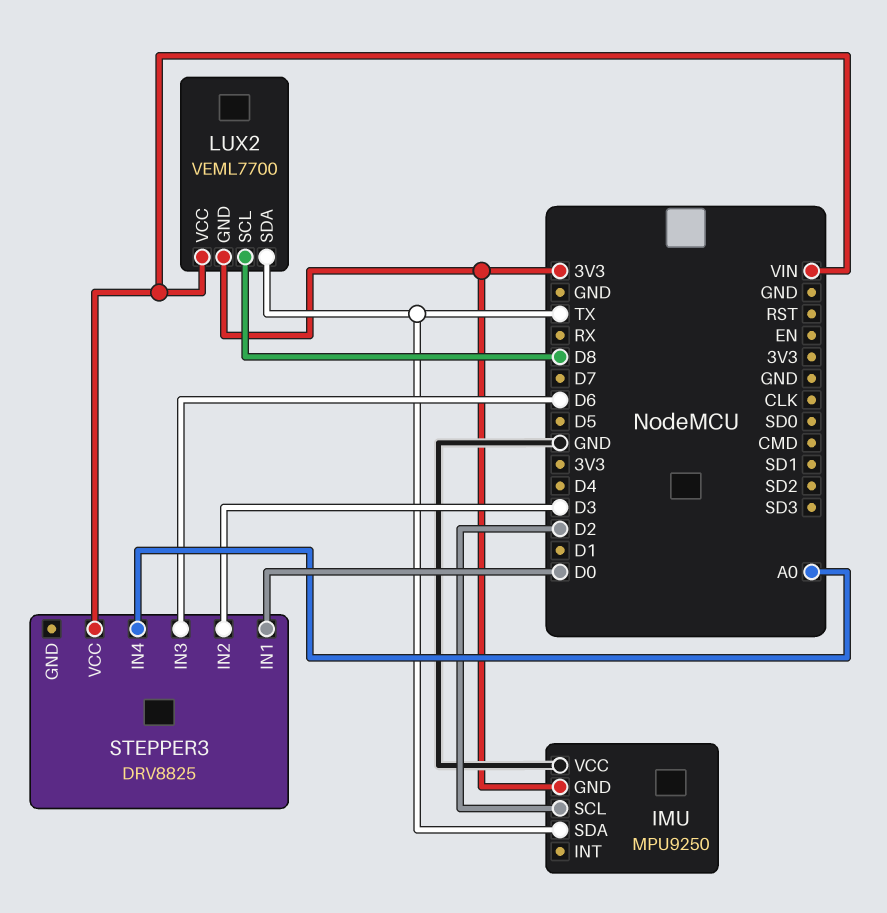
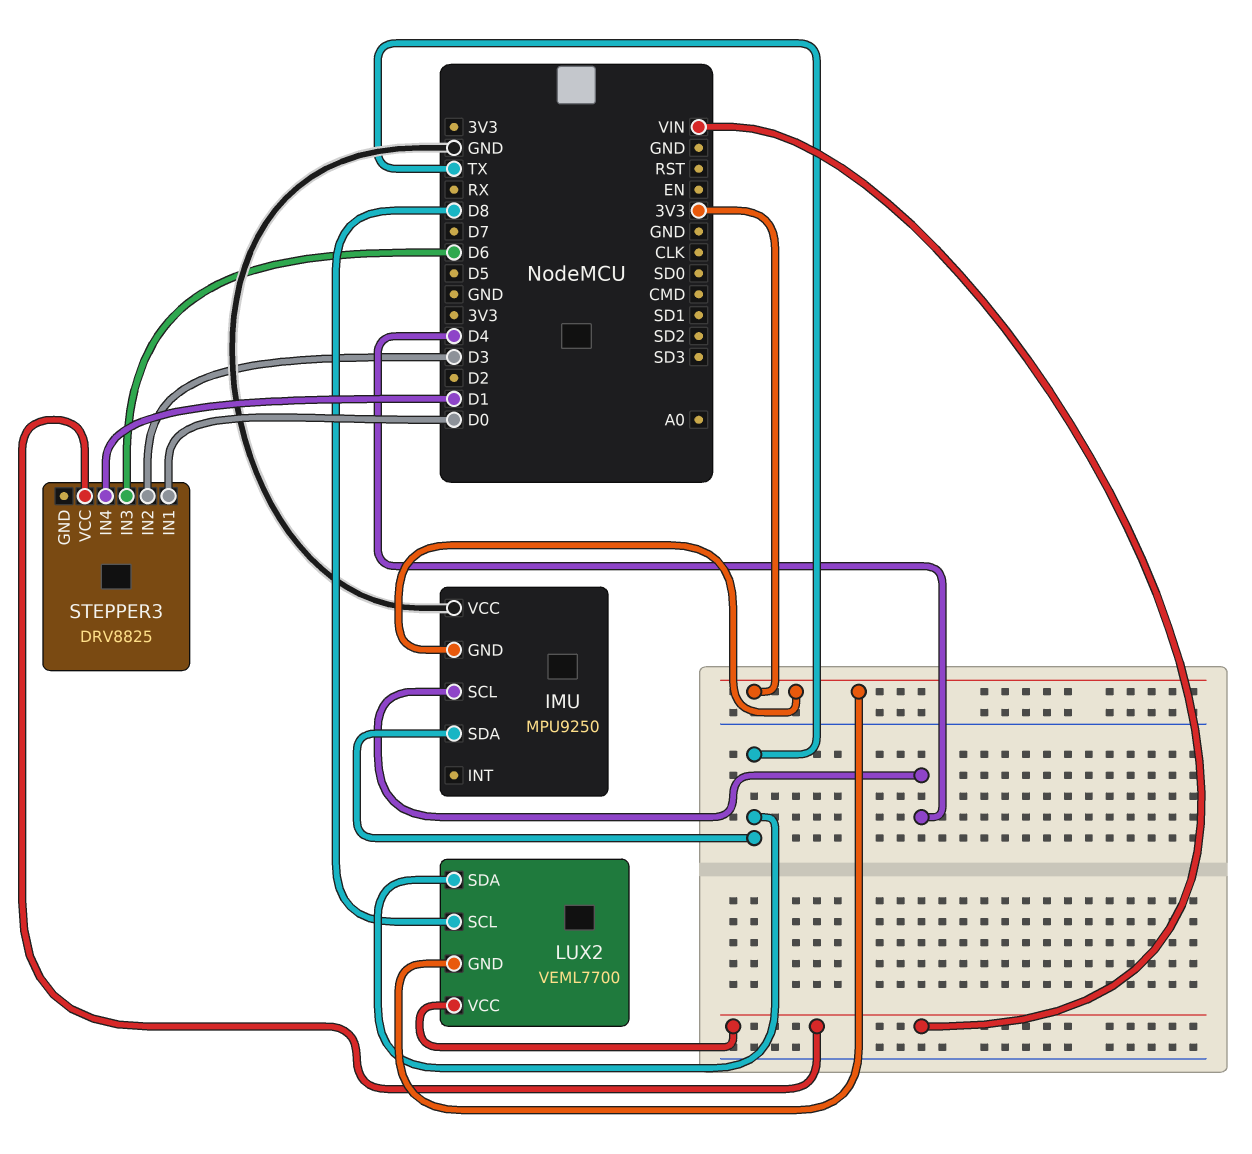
IMU pin SCL: D2 -> D4
STEPPER3 pin IN4: A0 -> D1

